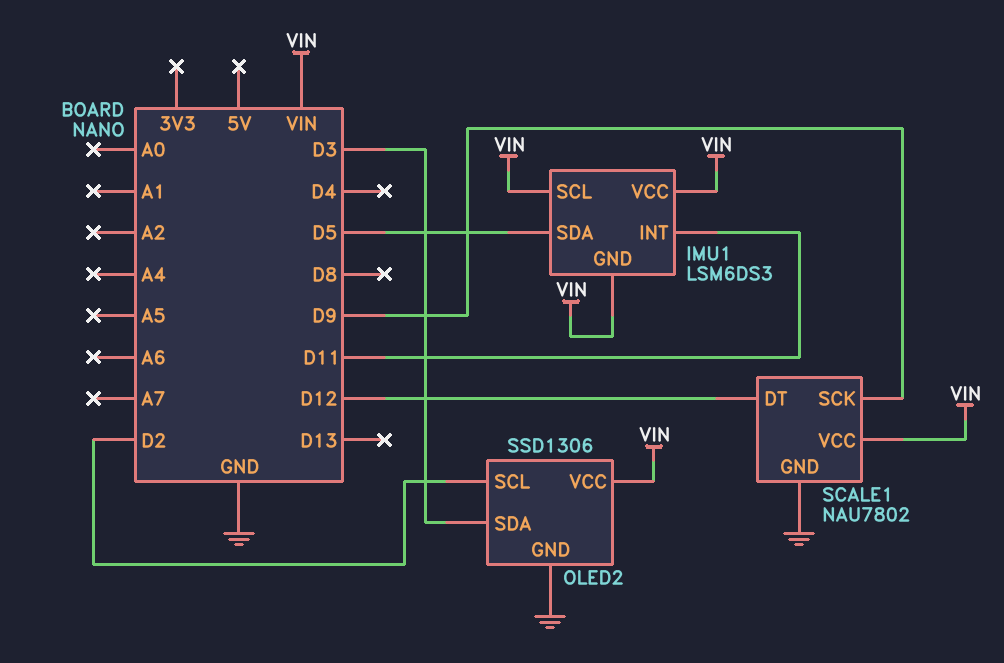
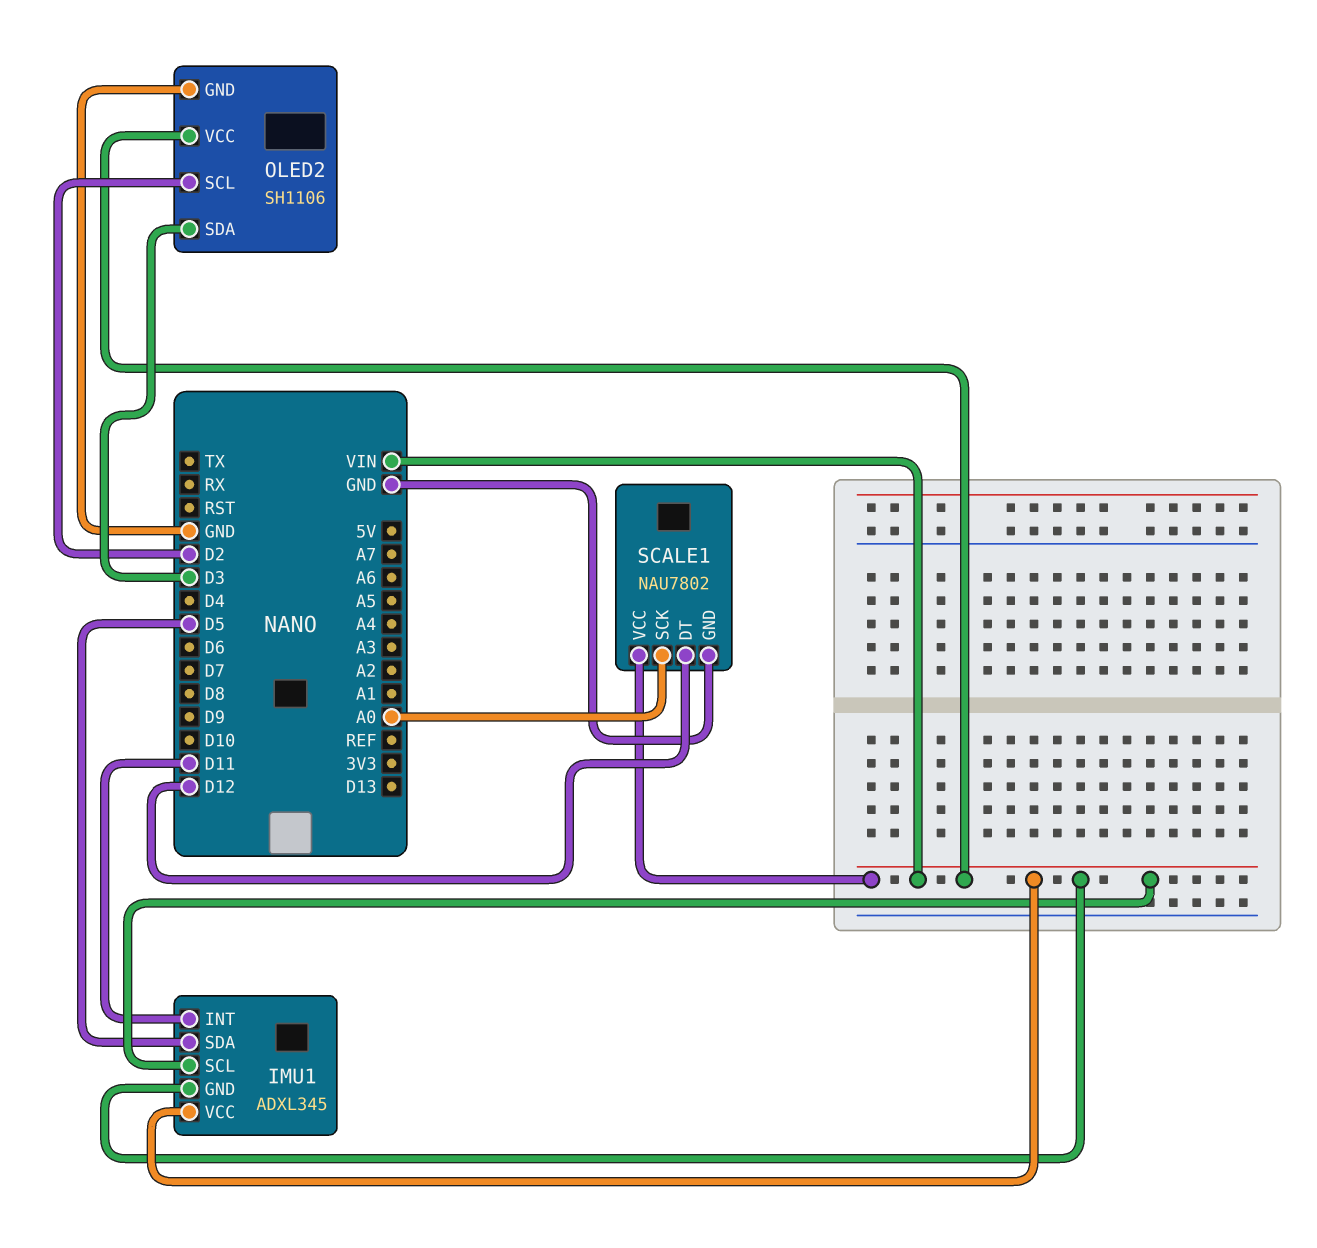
IMU1: LSM6DS3 -> ADXL345
OLED2: SSD1306 -> SH1106
SCALE1 pin SCK: D9 -> A0

